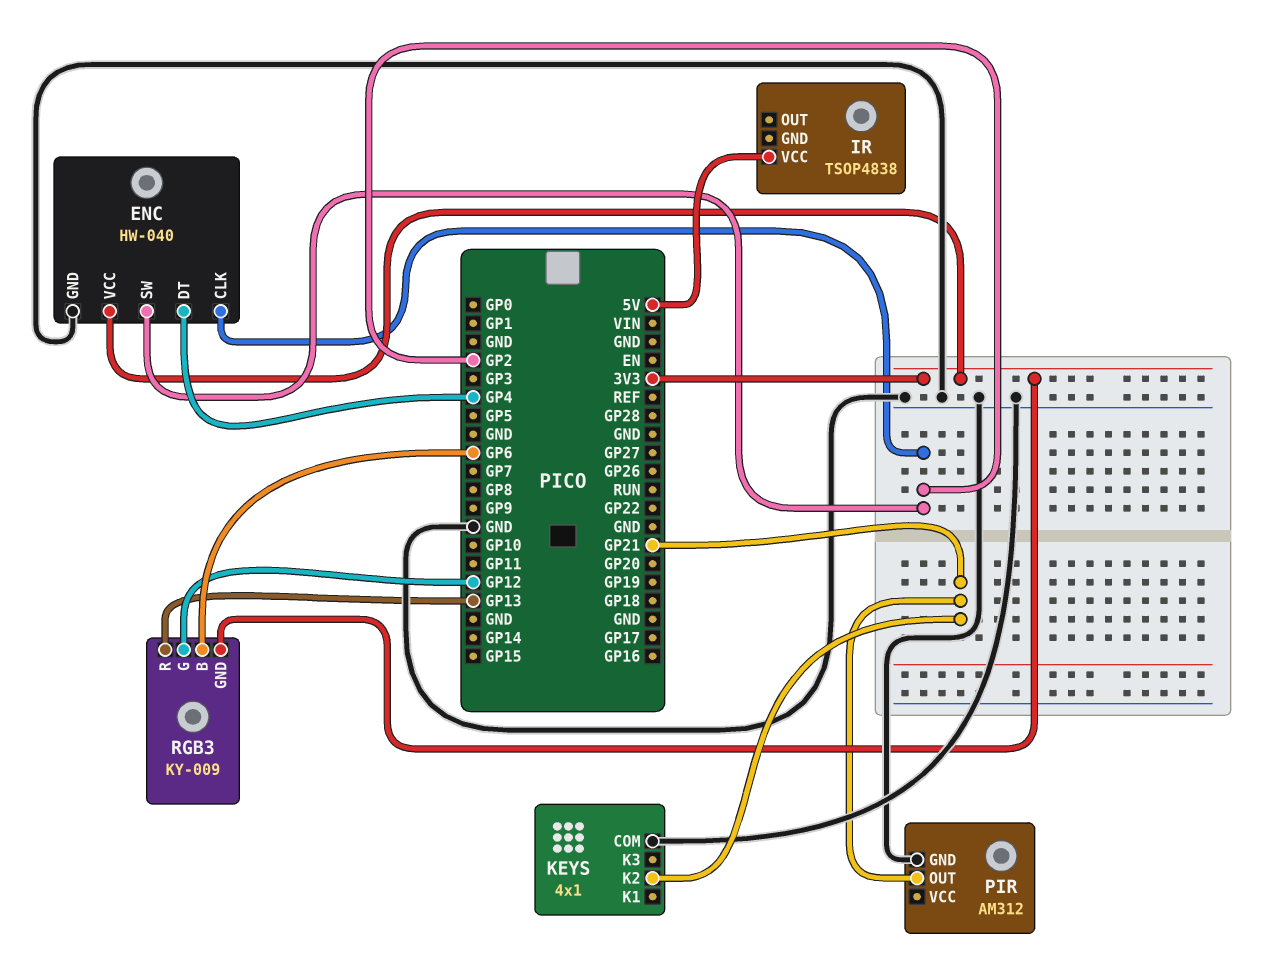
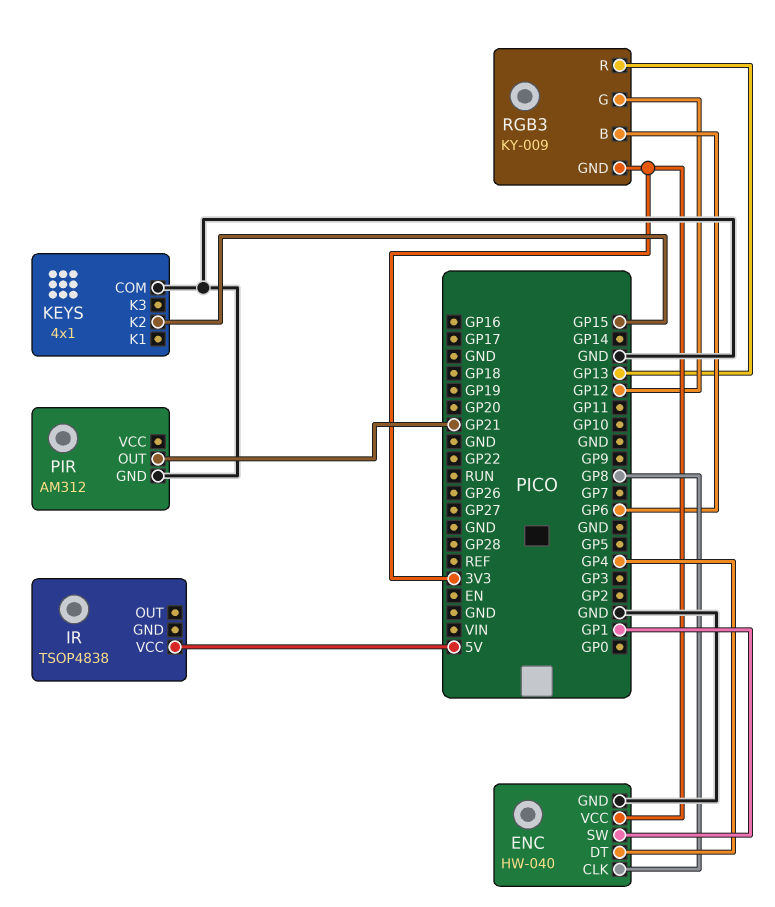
ENC pin CLK: GP2 -> GP8
ENC pin SW: GP2 -> GP1
KEYS pin K2: GP21 -> GP15

